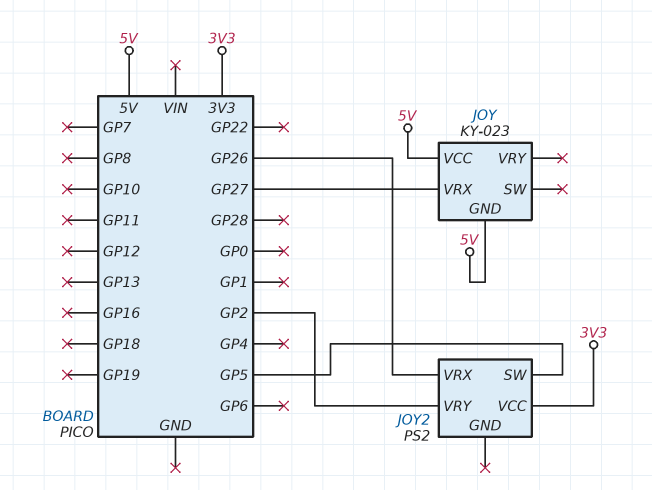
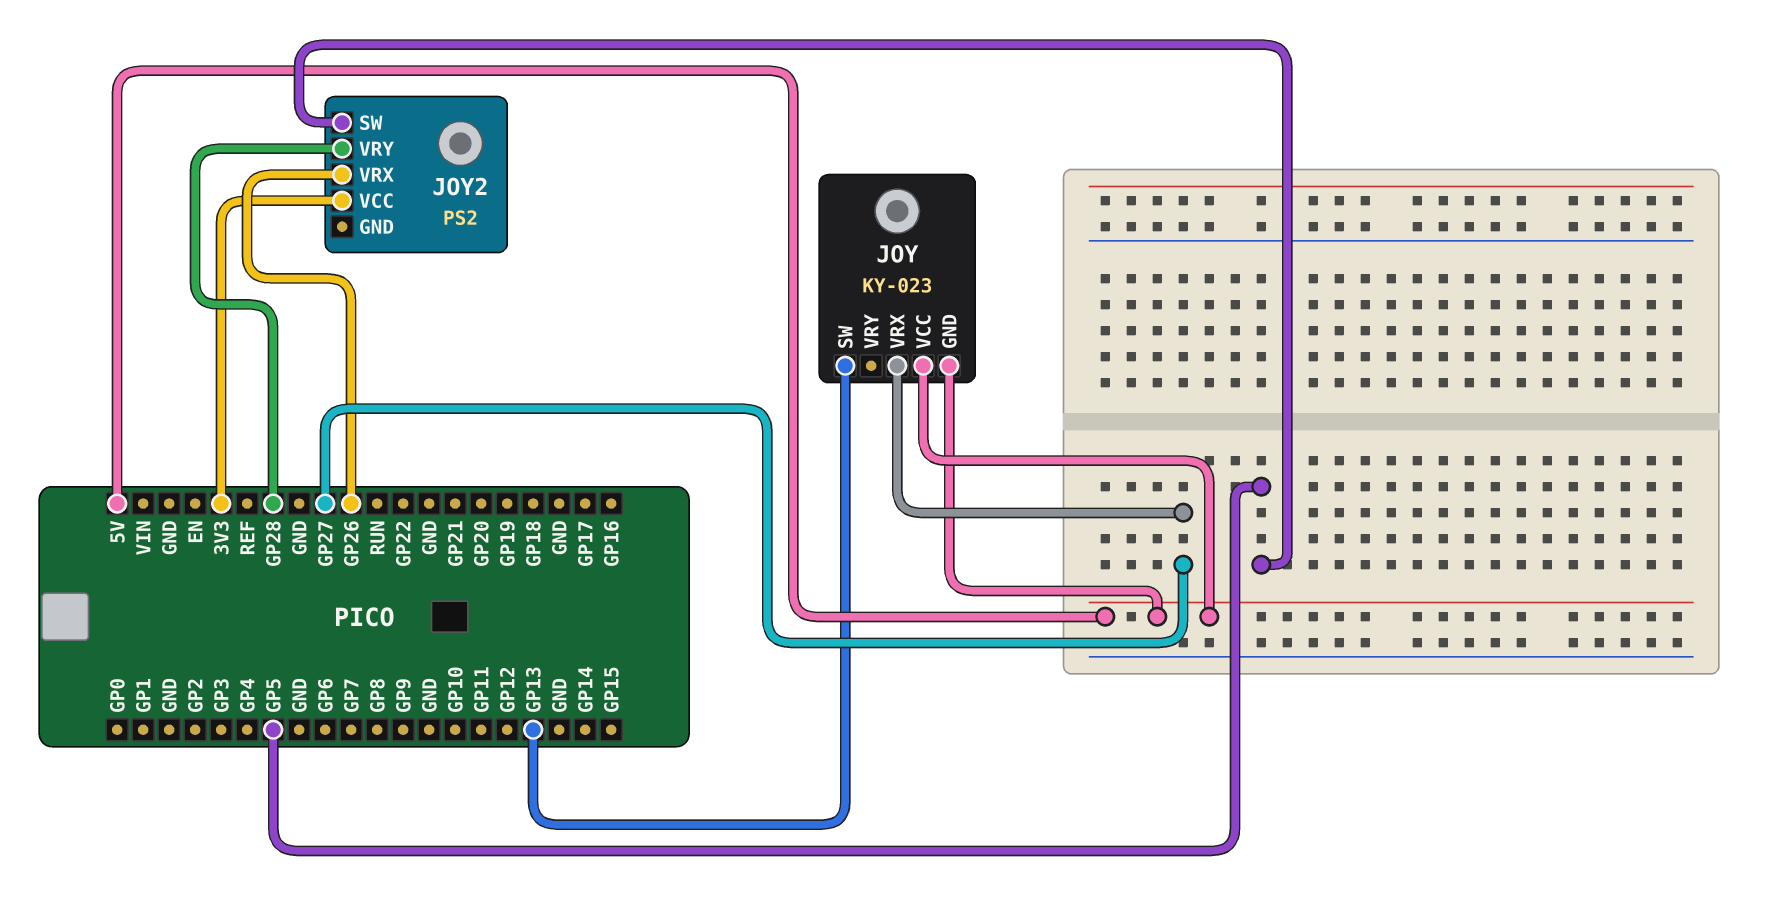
JOY pin SW: none -> GP13
JOY2 pin VRY: GP2 -> GP28

